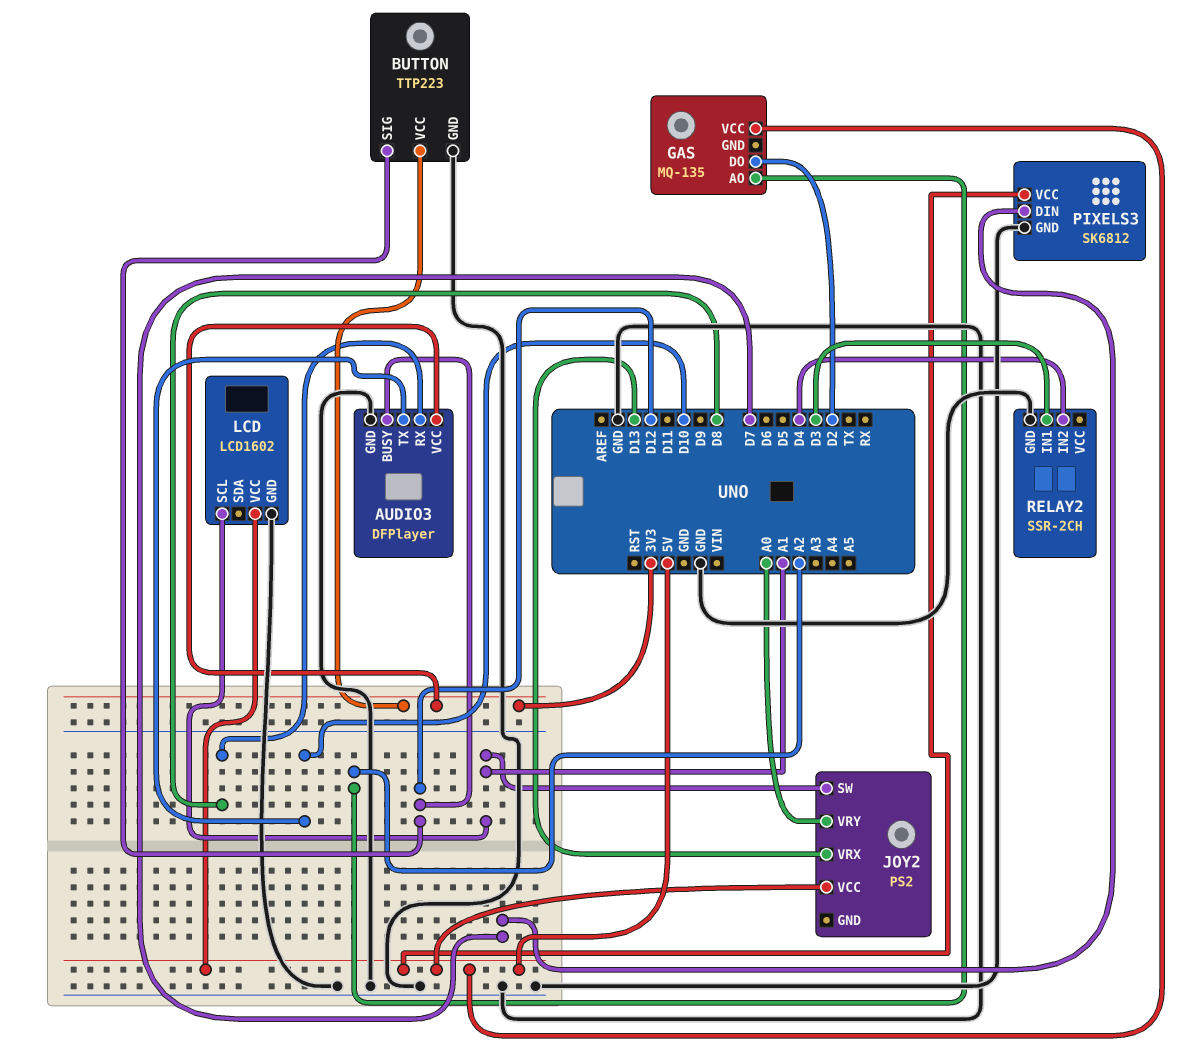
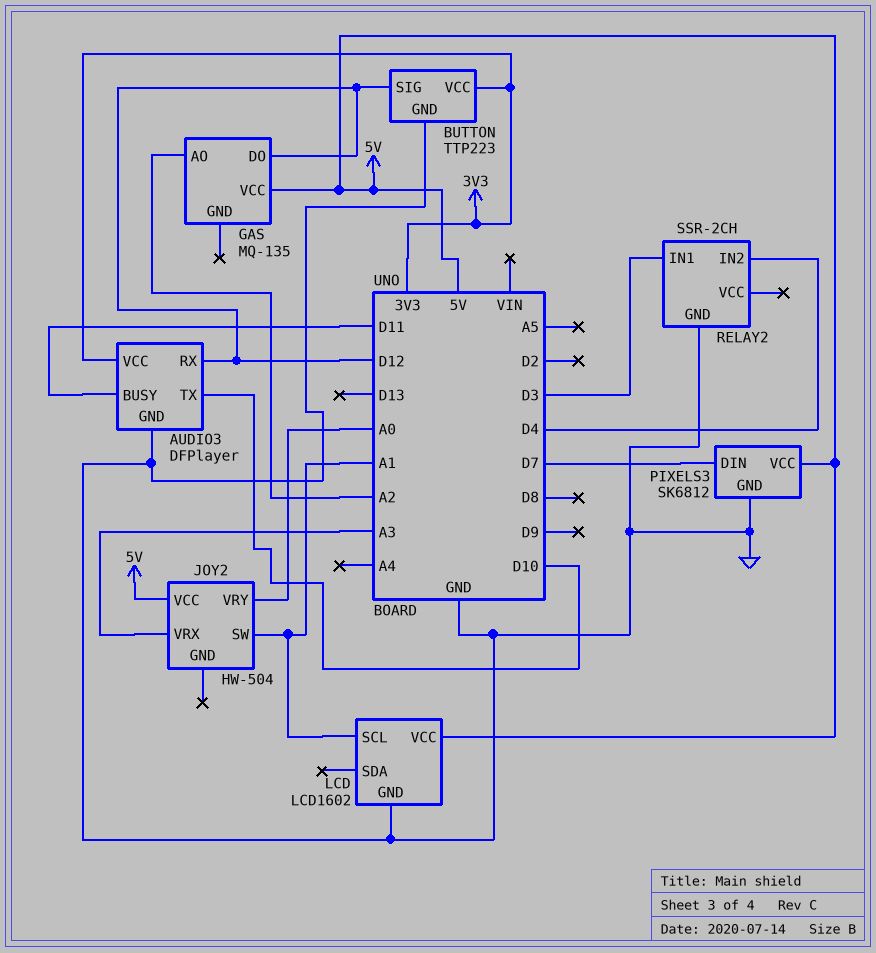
AUDIO3 pin BUSY: D12 -> D11
AUDIO3 pin RX: D8 -> D12
GAS pin DO: D2 -> D12
JOY2: PS2 -> HW-504
JOY2 pin VRX: D13 -> A3

